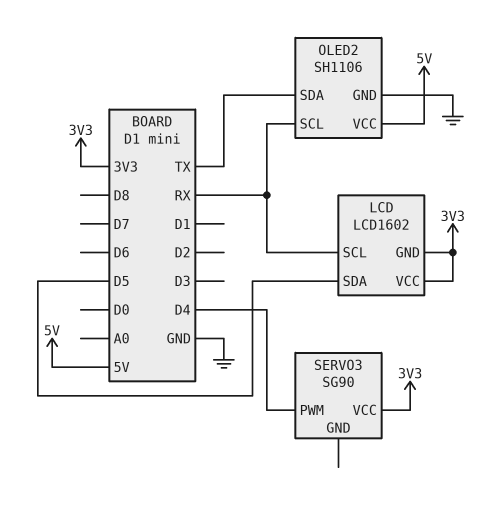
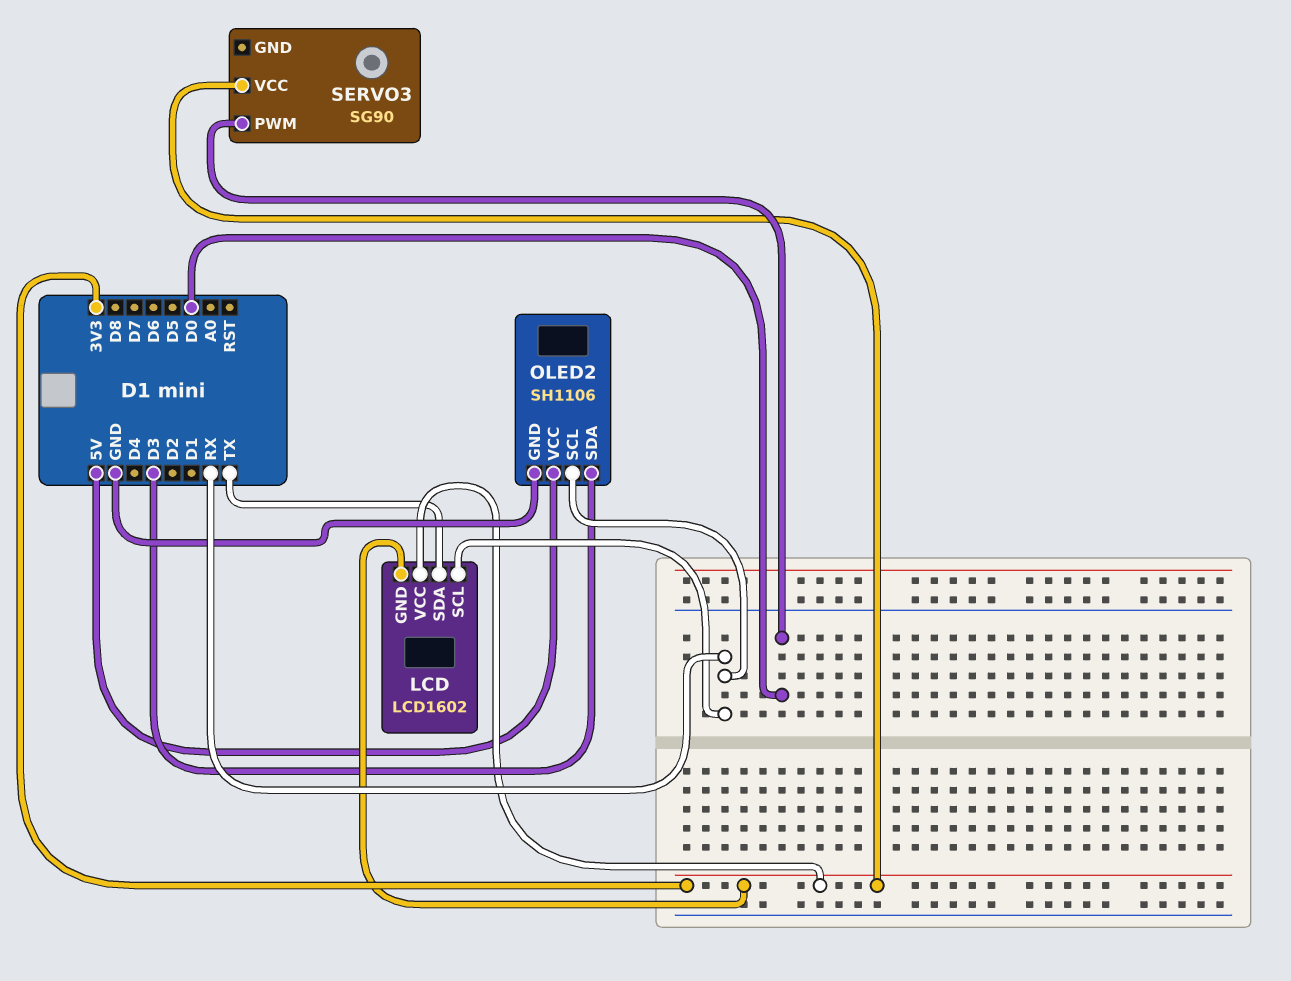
LCD pin SDA: D5 -> TX
OLED2 pin SDA: TX -> D3
SERVO3 pin PWM: D4 -> D0

